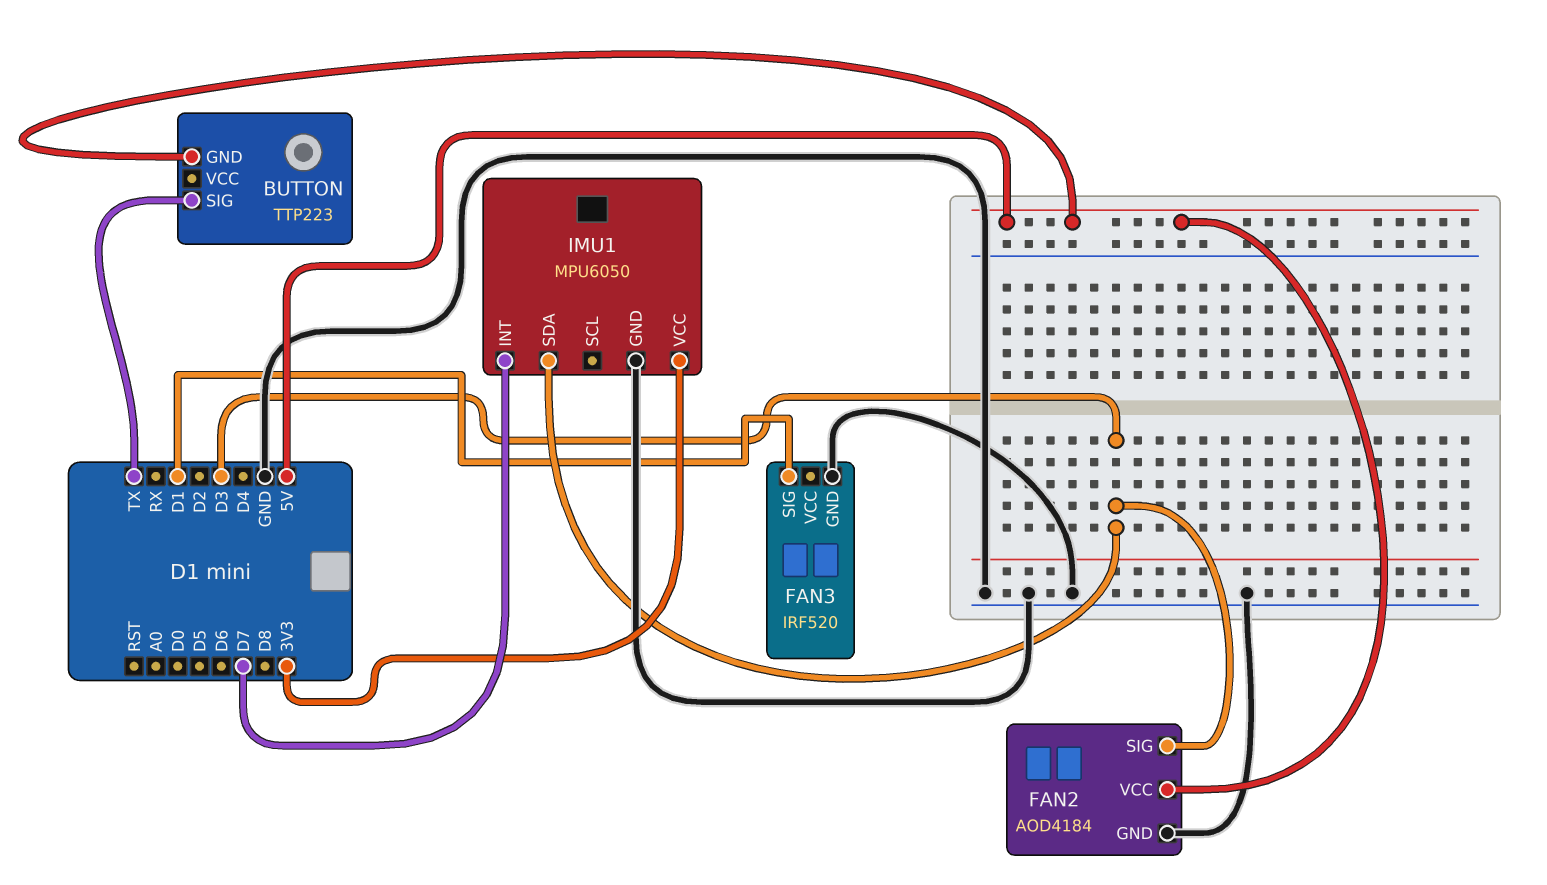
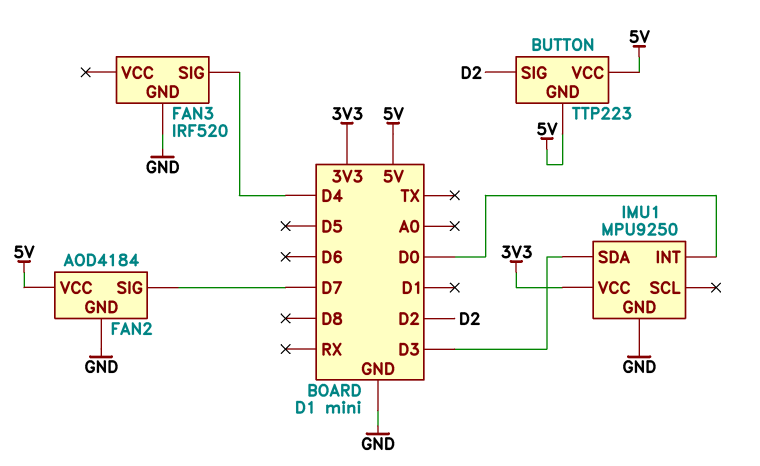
BUTTON pin SIG: TX -> D2
BUTTON pin VCC: none -> 5V
FAN2 pin SIG: D3 -> D7
FAN3 pin SIG: D1 -> D4
IMU1: MPU6050 -> MPU9250
IMU1 pin INT: D7 -> D0

